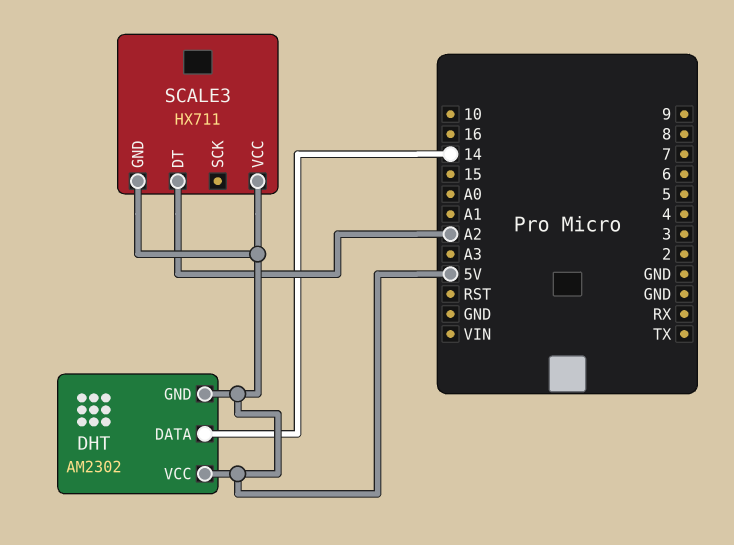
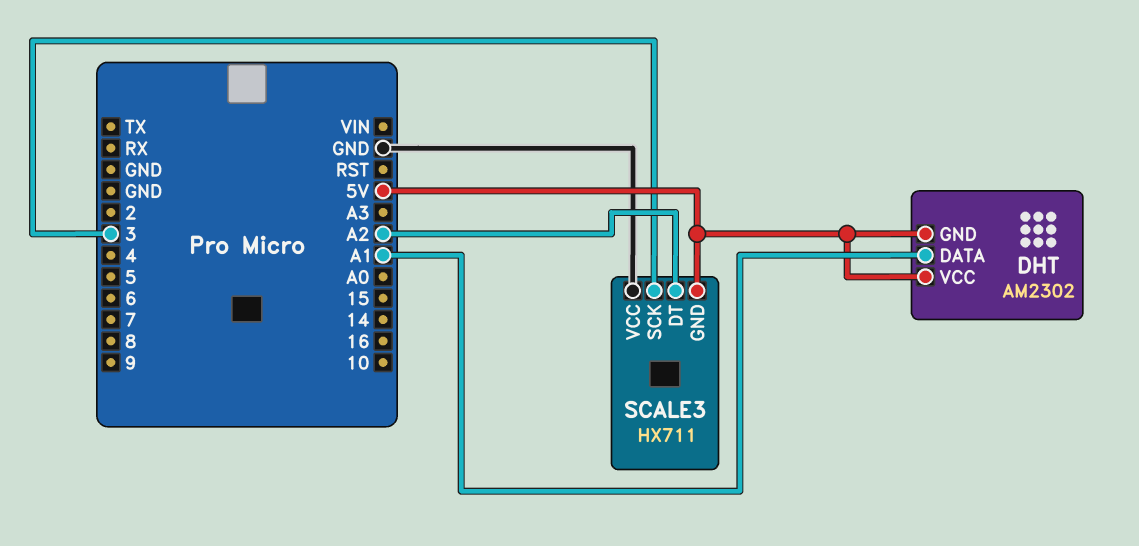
DHT pin DATA: 14 -> A1
SCALE3 pin SCK: none -> 3
SCALE3 pin VCC: 5V -> GND

